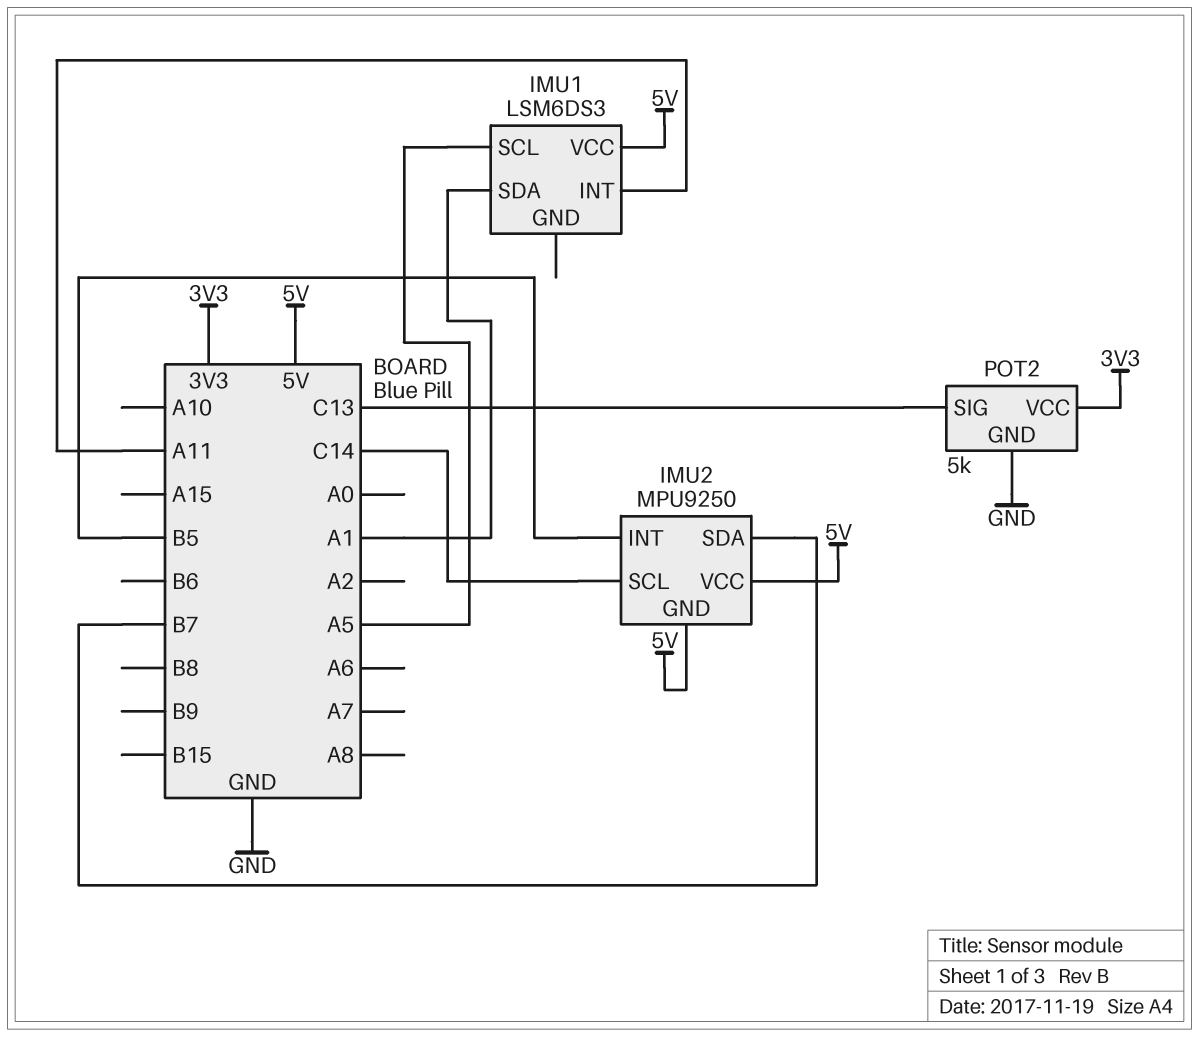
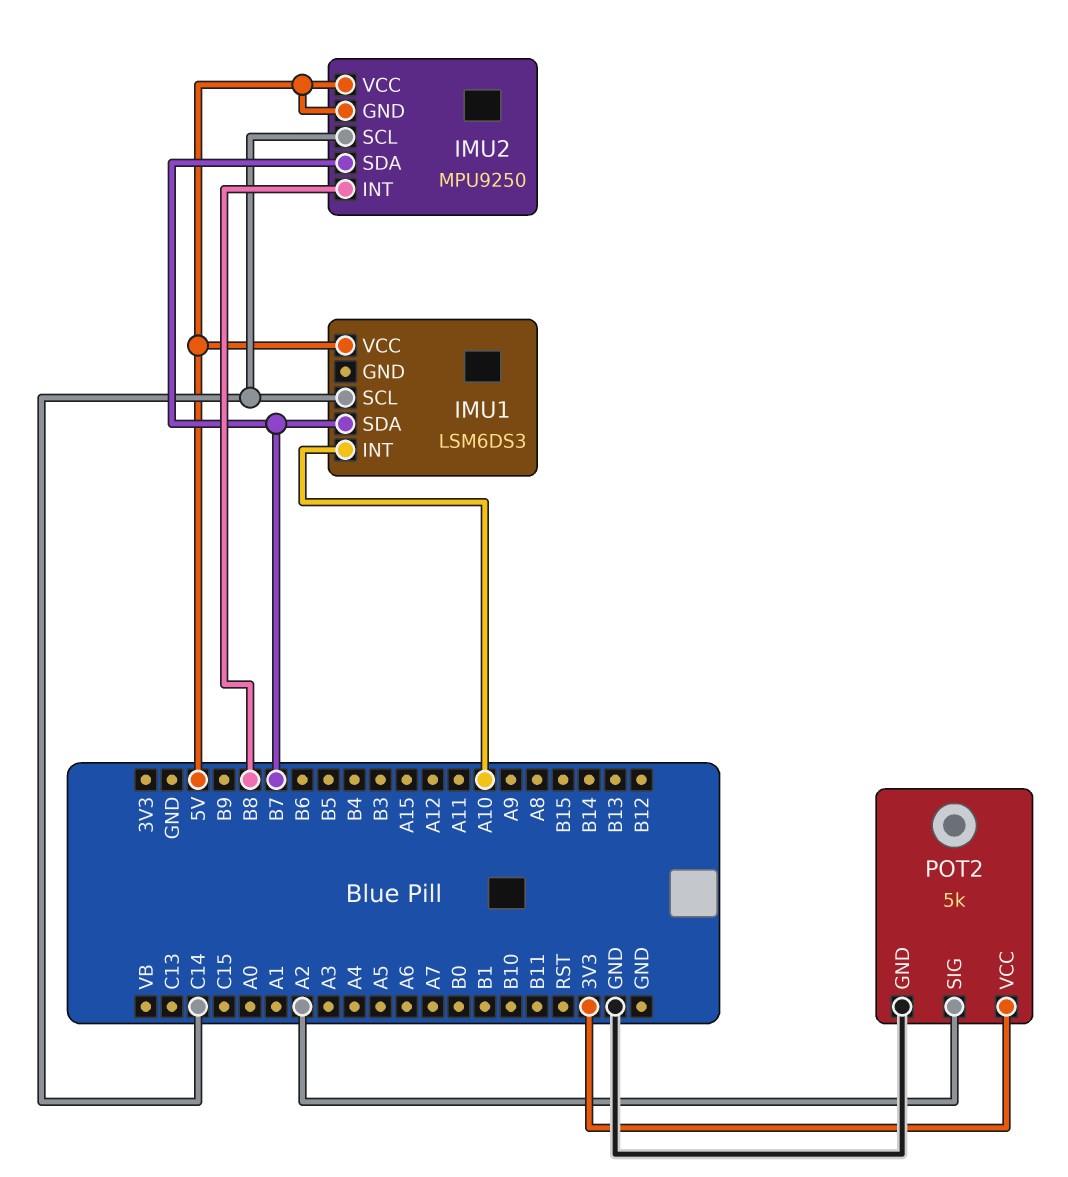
IMU1 pin INT: A11 -> A10
IMU1 pin SCL: A5 -> C14
IMU1 pin SDA: A1 -> B7
IMU2 pin INT: B5 -> B8
POT2 pin SIG: C13 -> A2

